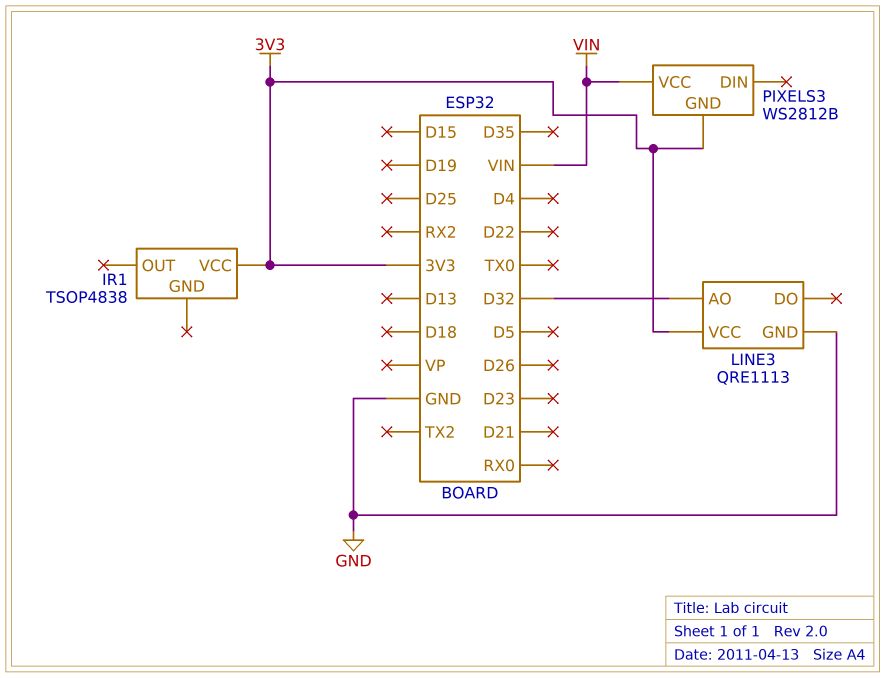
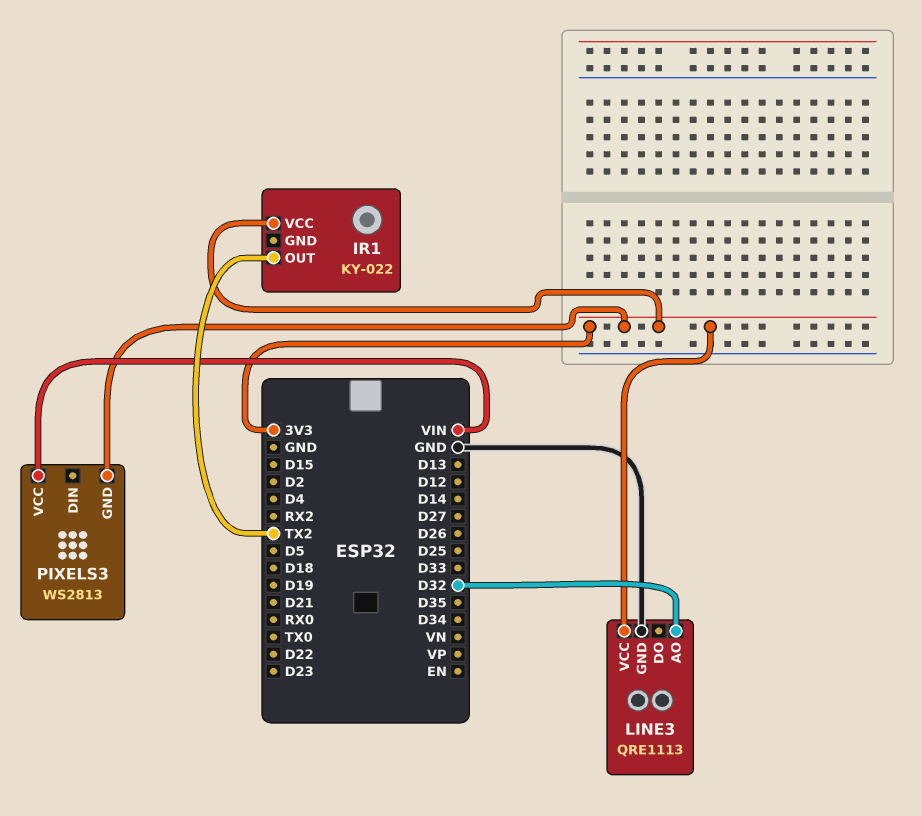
IR1: TSOP4838 -> KY-022
IR1 pin OUT: none -> TX2
PIXELS3: WS2812B -> WS2813

